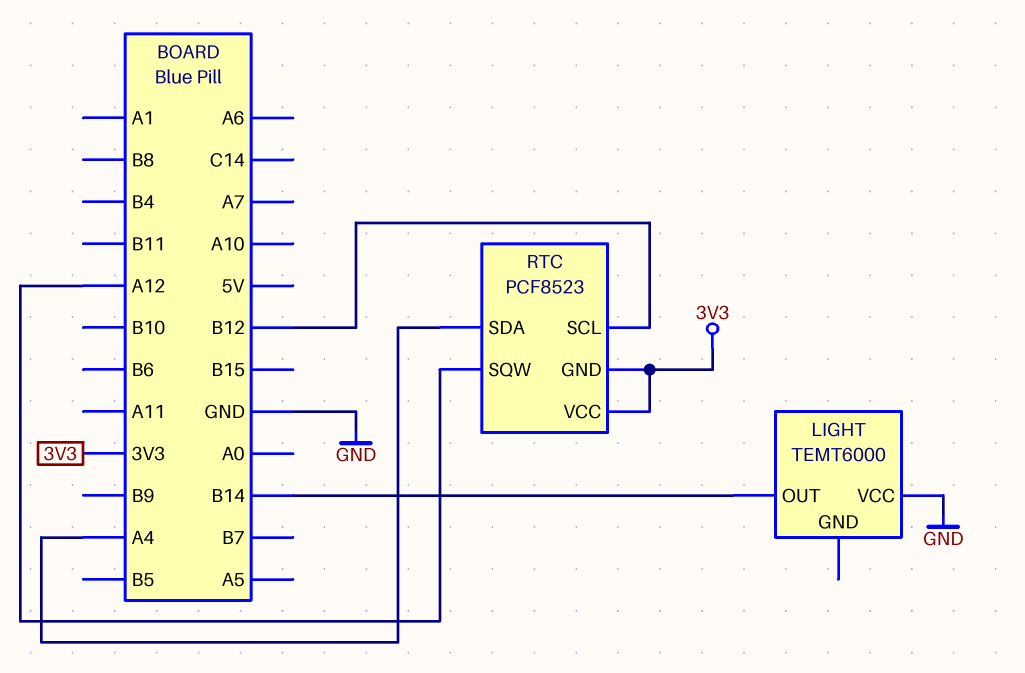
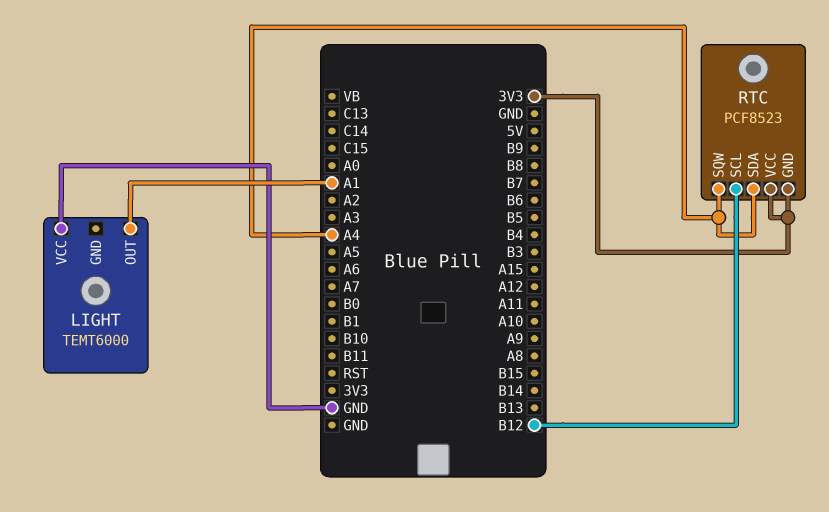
LIGHT pin OUT: B14 -> A1
RTC pin SQW: A12 -> A4

